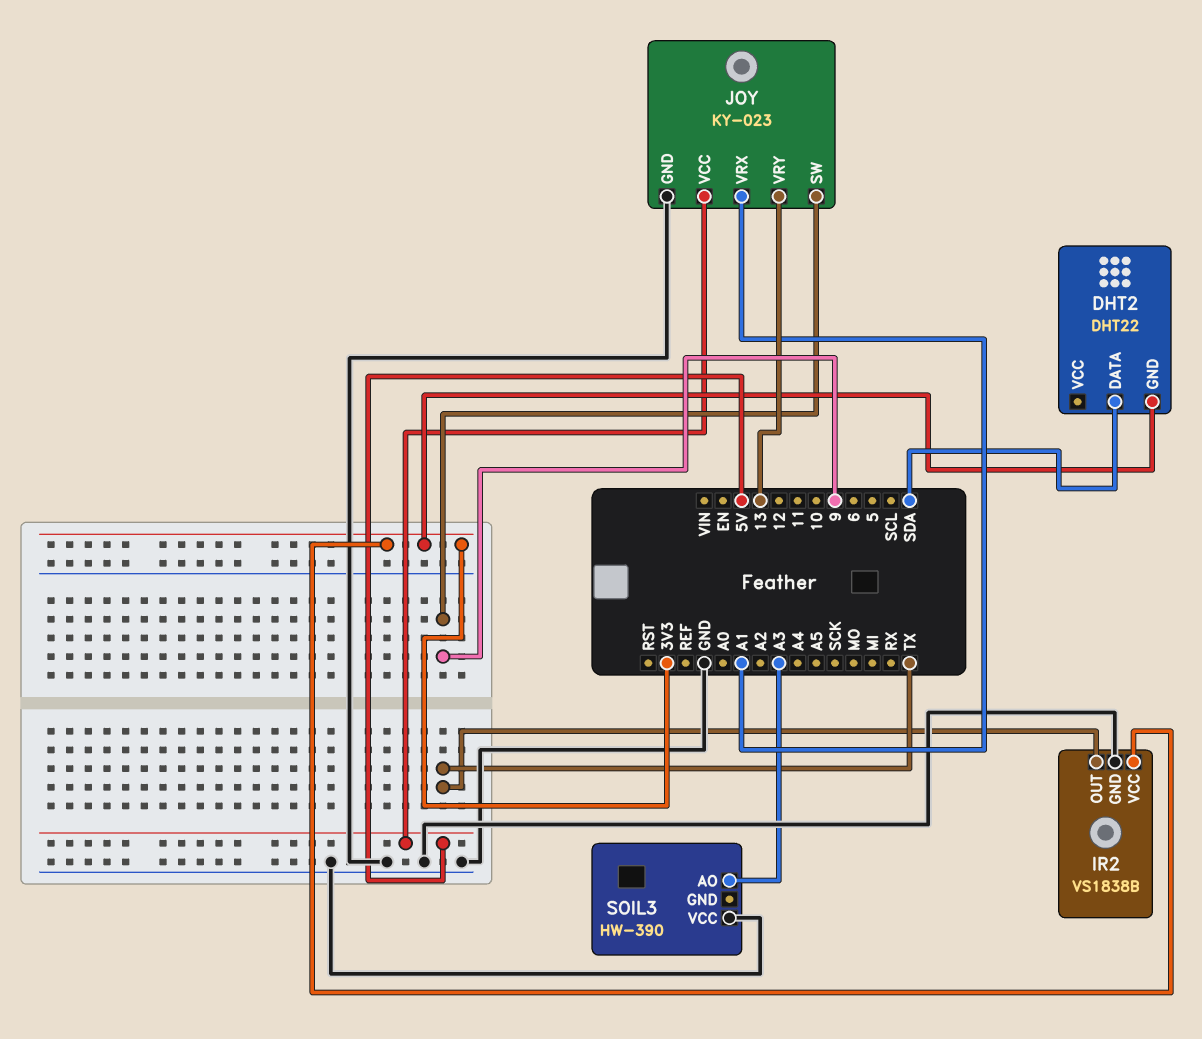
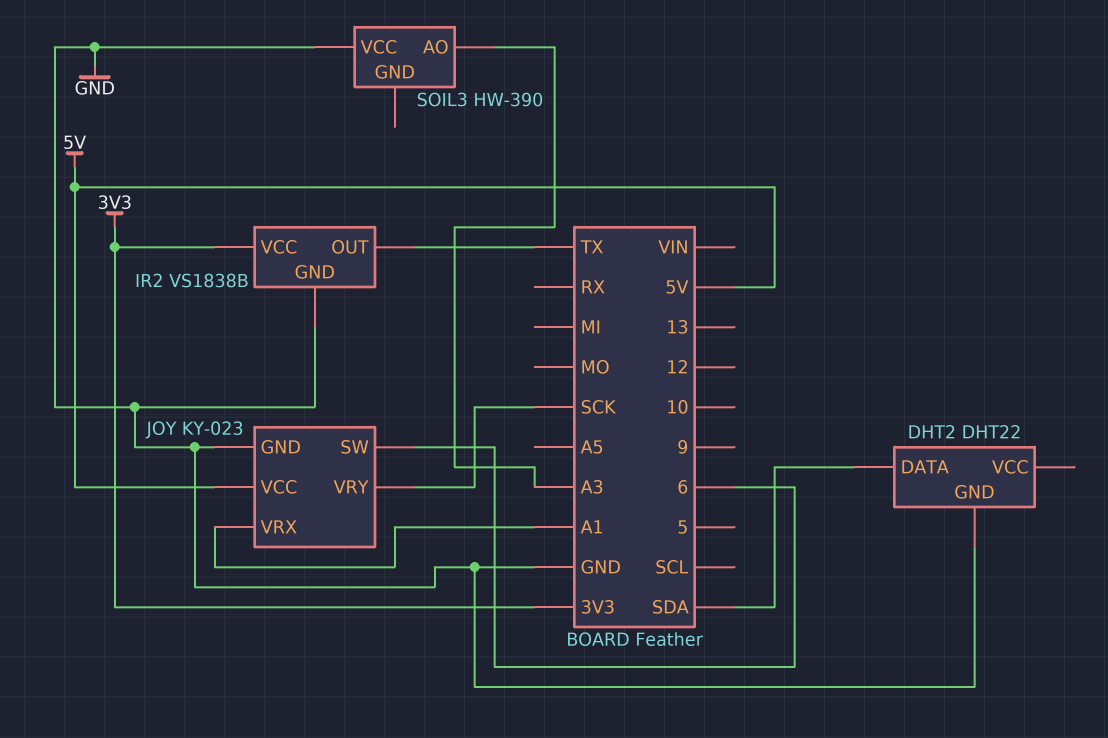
DHT2 pin GND: 3V3 -> GND
JOY pin SW: 9 -> 6
JOY pin VRY: 13 -> SCK

